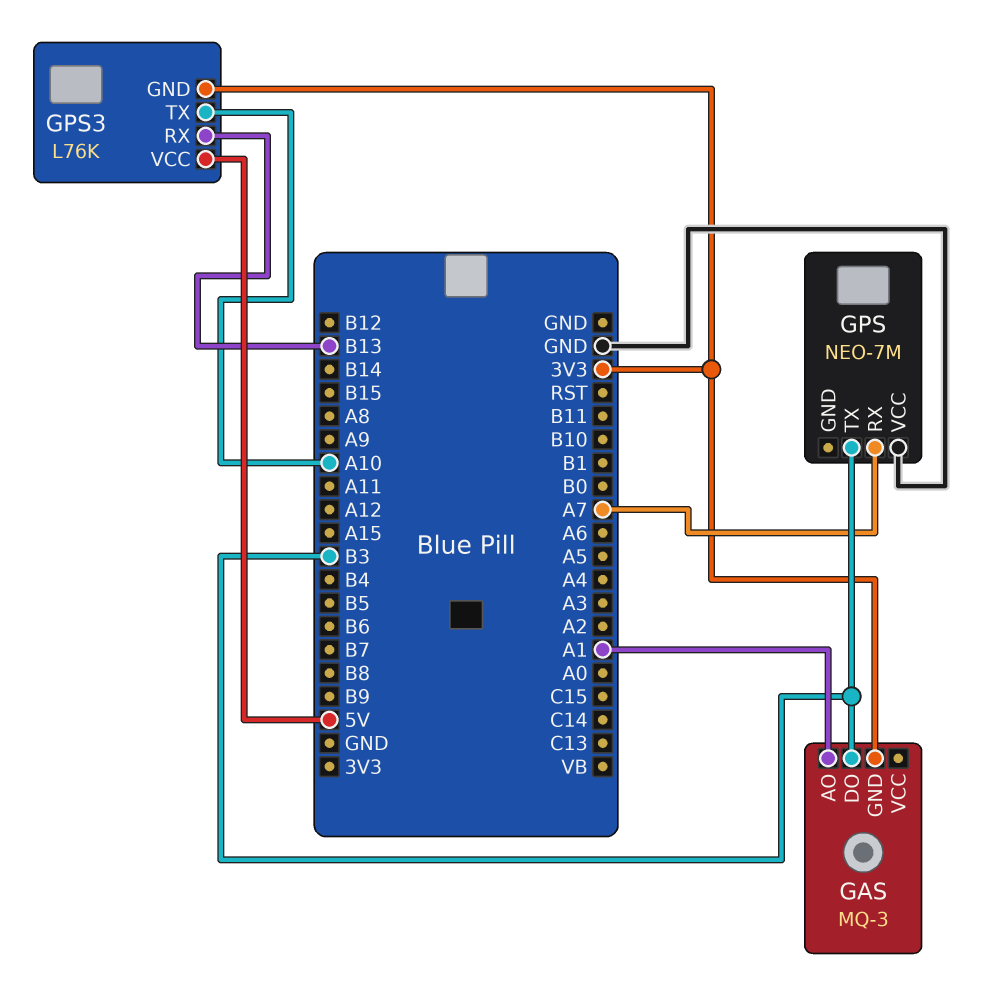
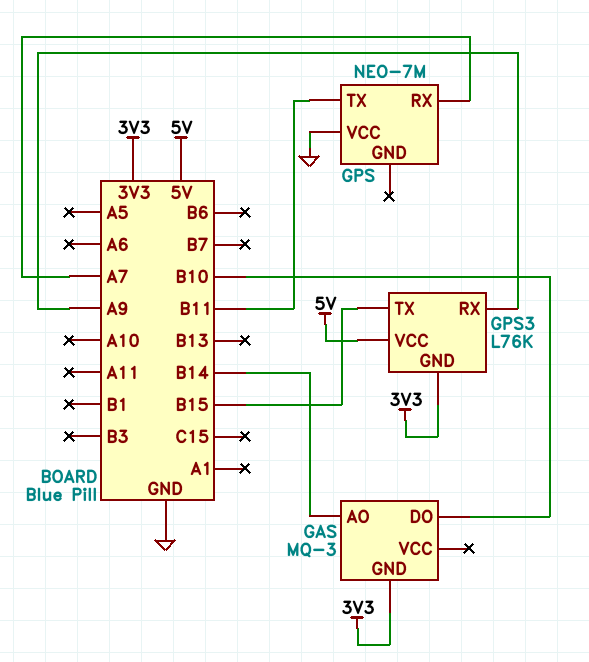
GAS pin AO: A1 -> B14
GAS pin DO: B3 -> B10
GPS pin TX: B3 -> B11
GPS3 pin RX: B13 -> A9
GPS3 pin TX: A10 -> B15

